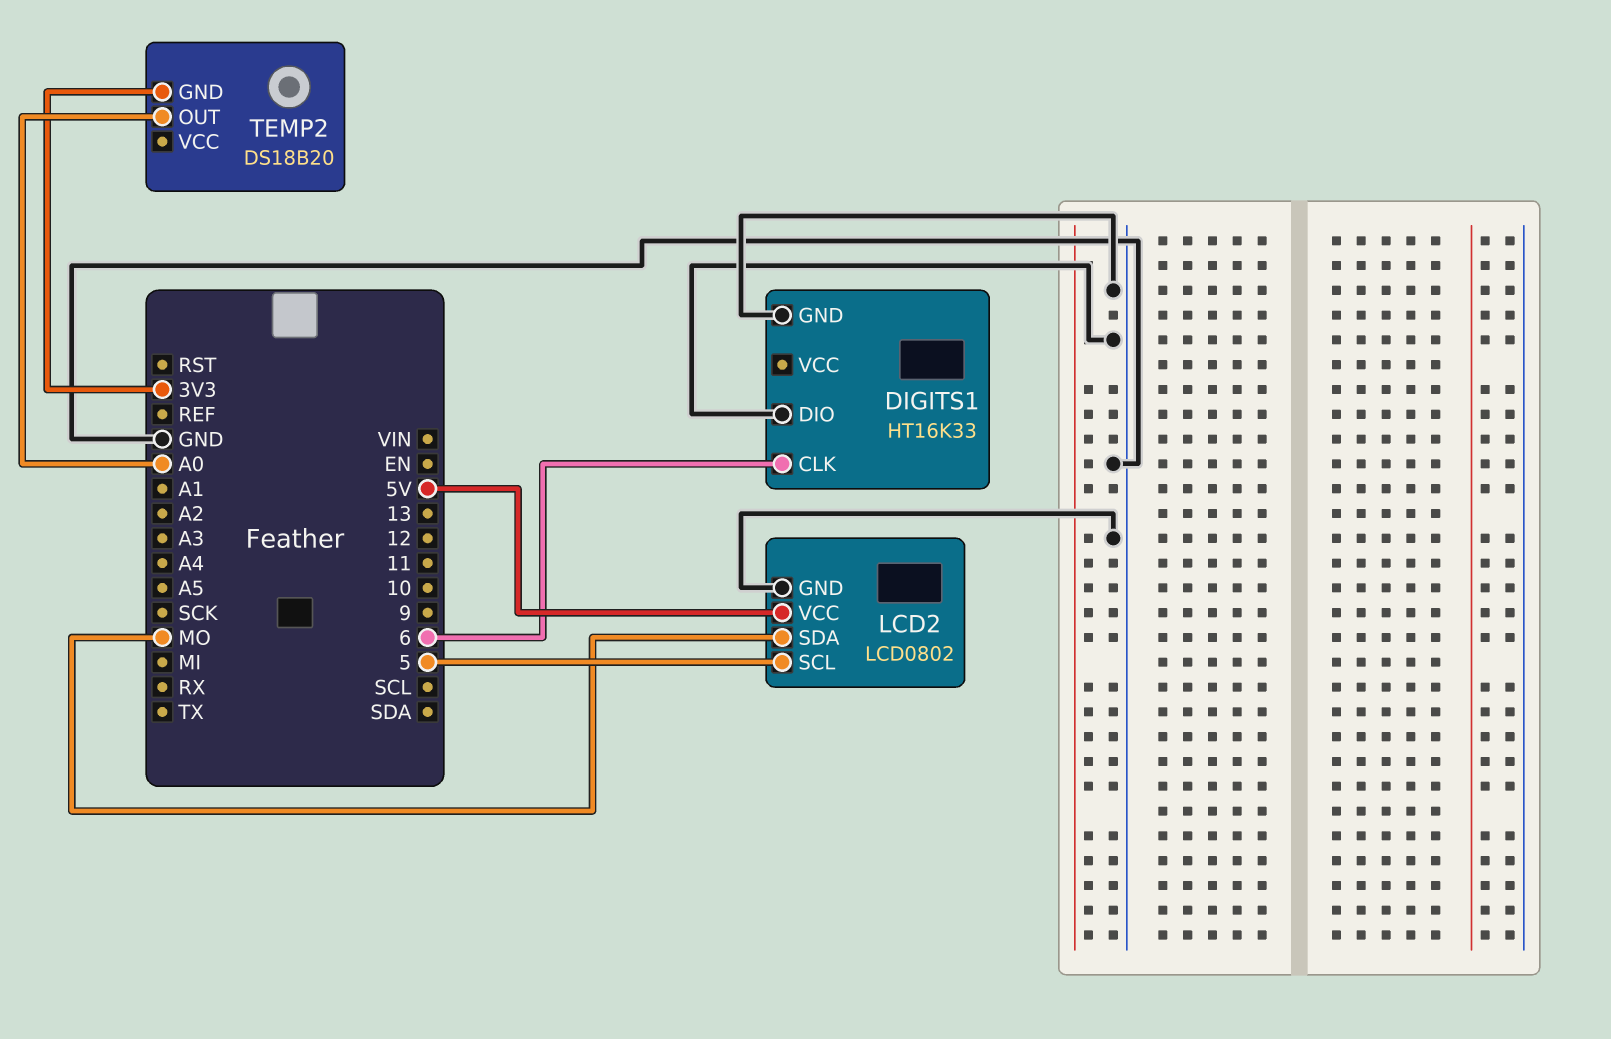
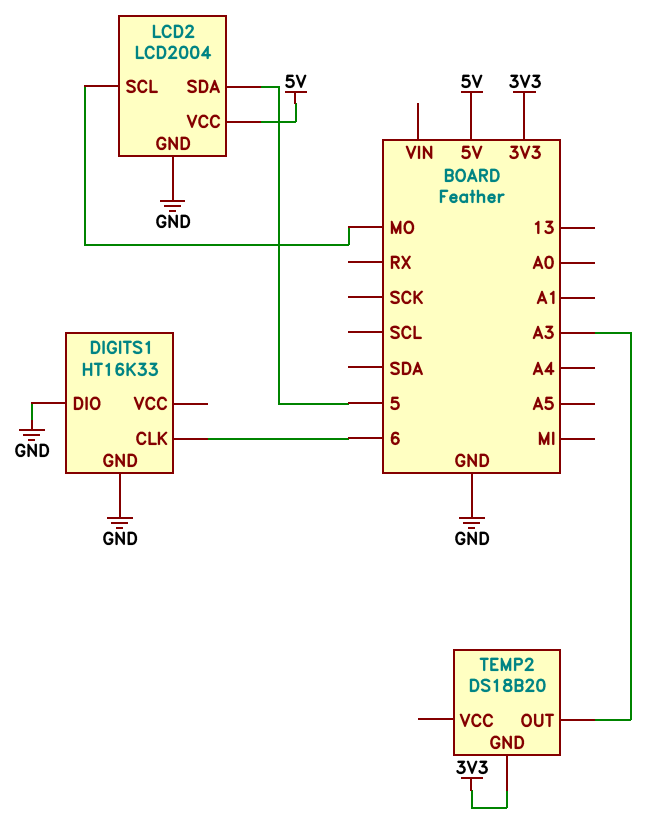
LCD2: LCD0802 -> LCD2004
LCD2 pin SCL: 5 -> MO
LCD2 pin SDA: MO -> 5
TEMP2 pin OUT: A0 -> A3

